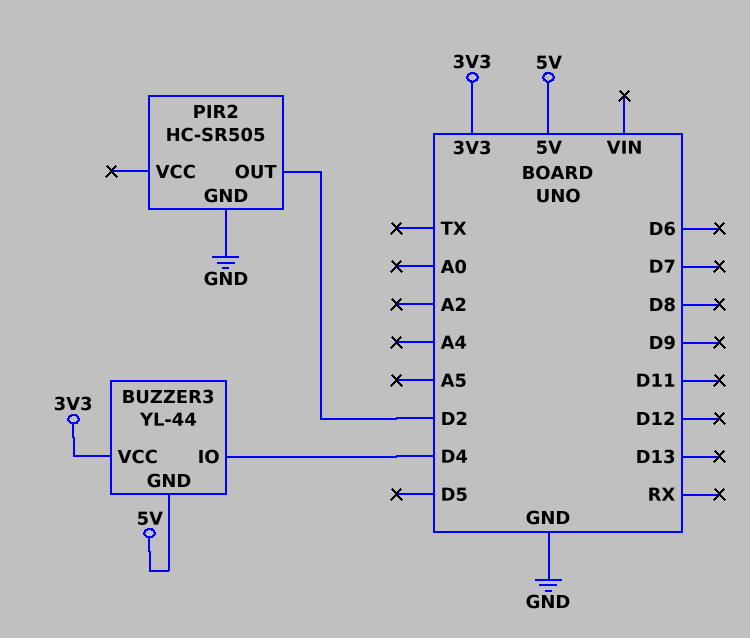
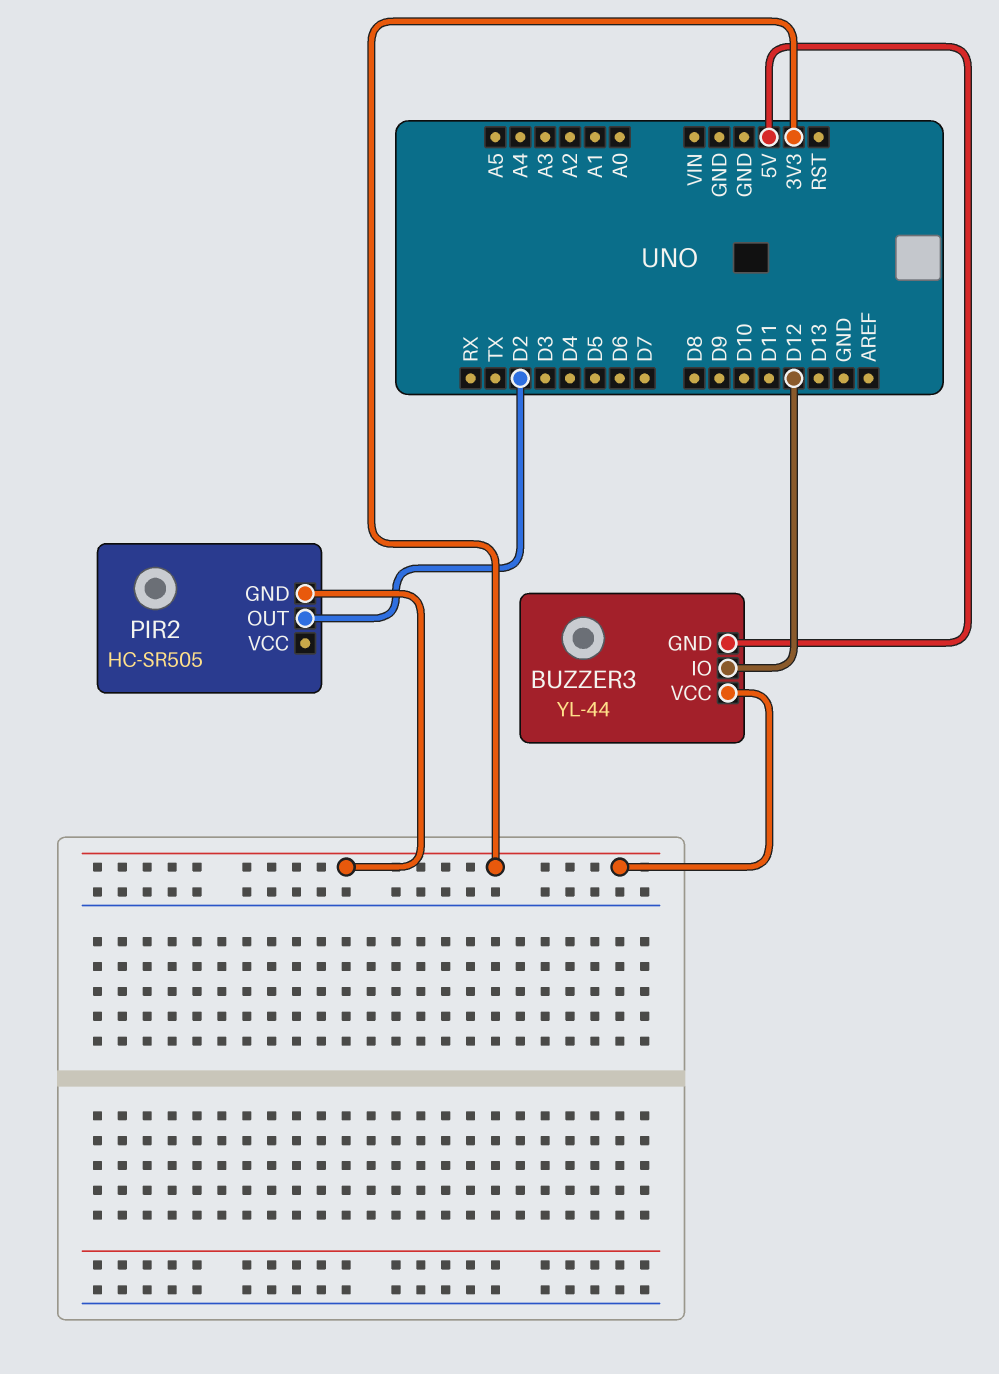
BUZZER3 pin IO: D4 -> D12
PIR2 pin GND: GND -> 3V3

